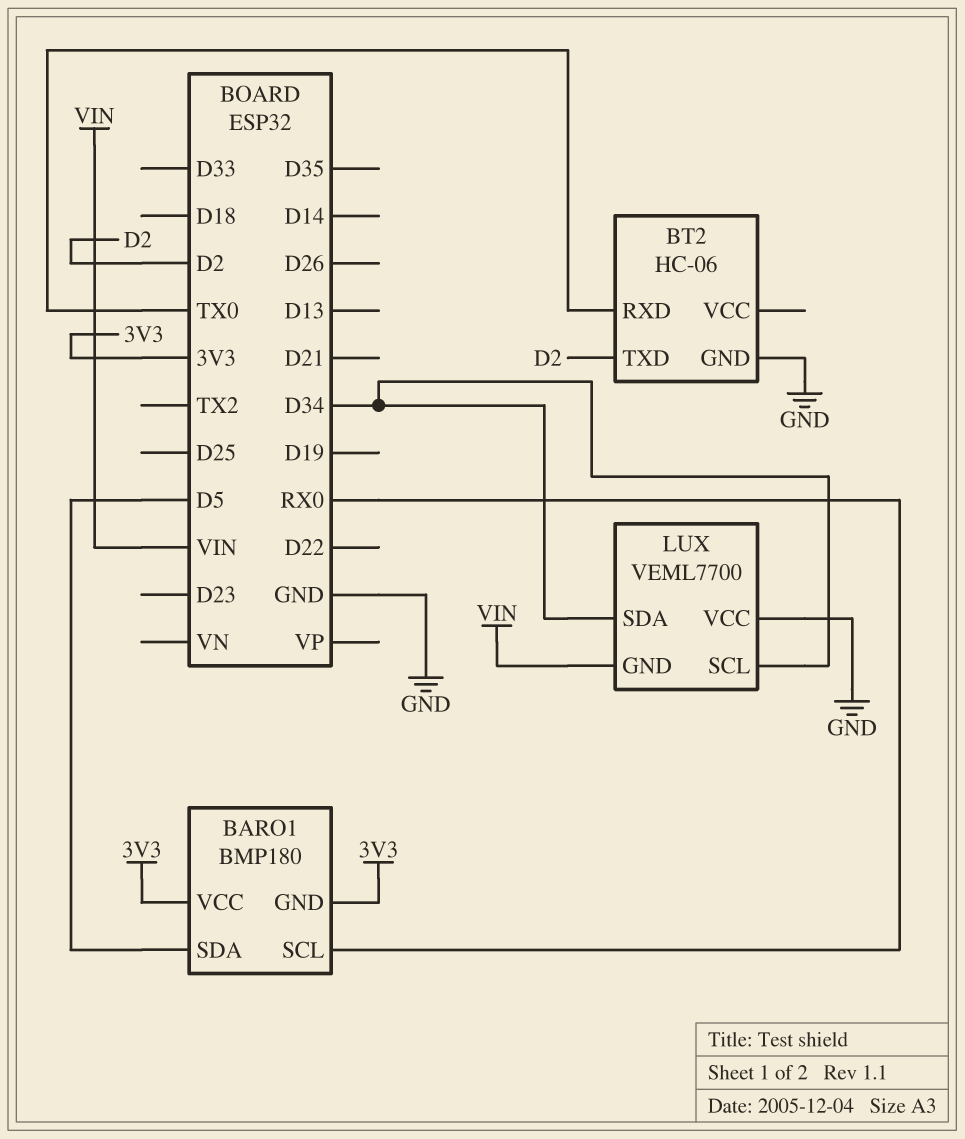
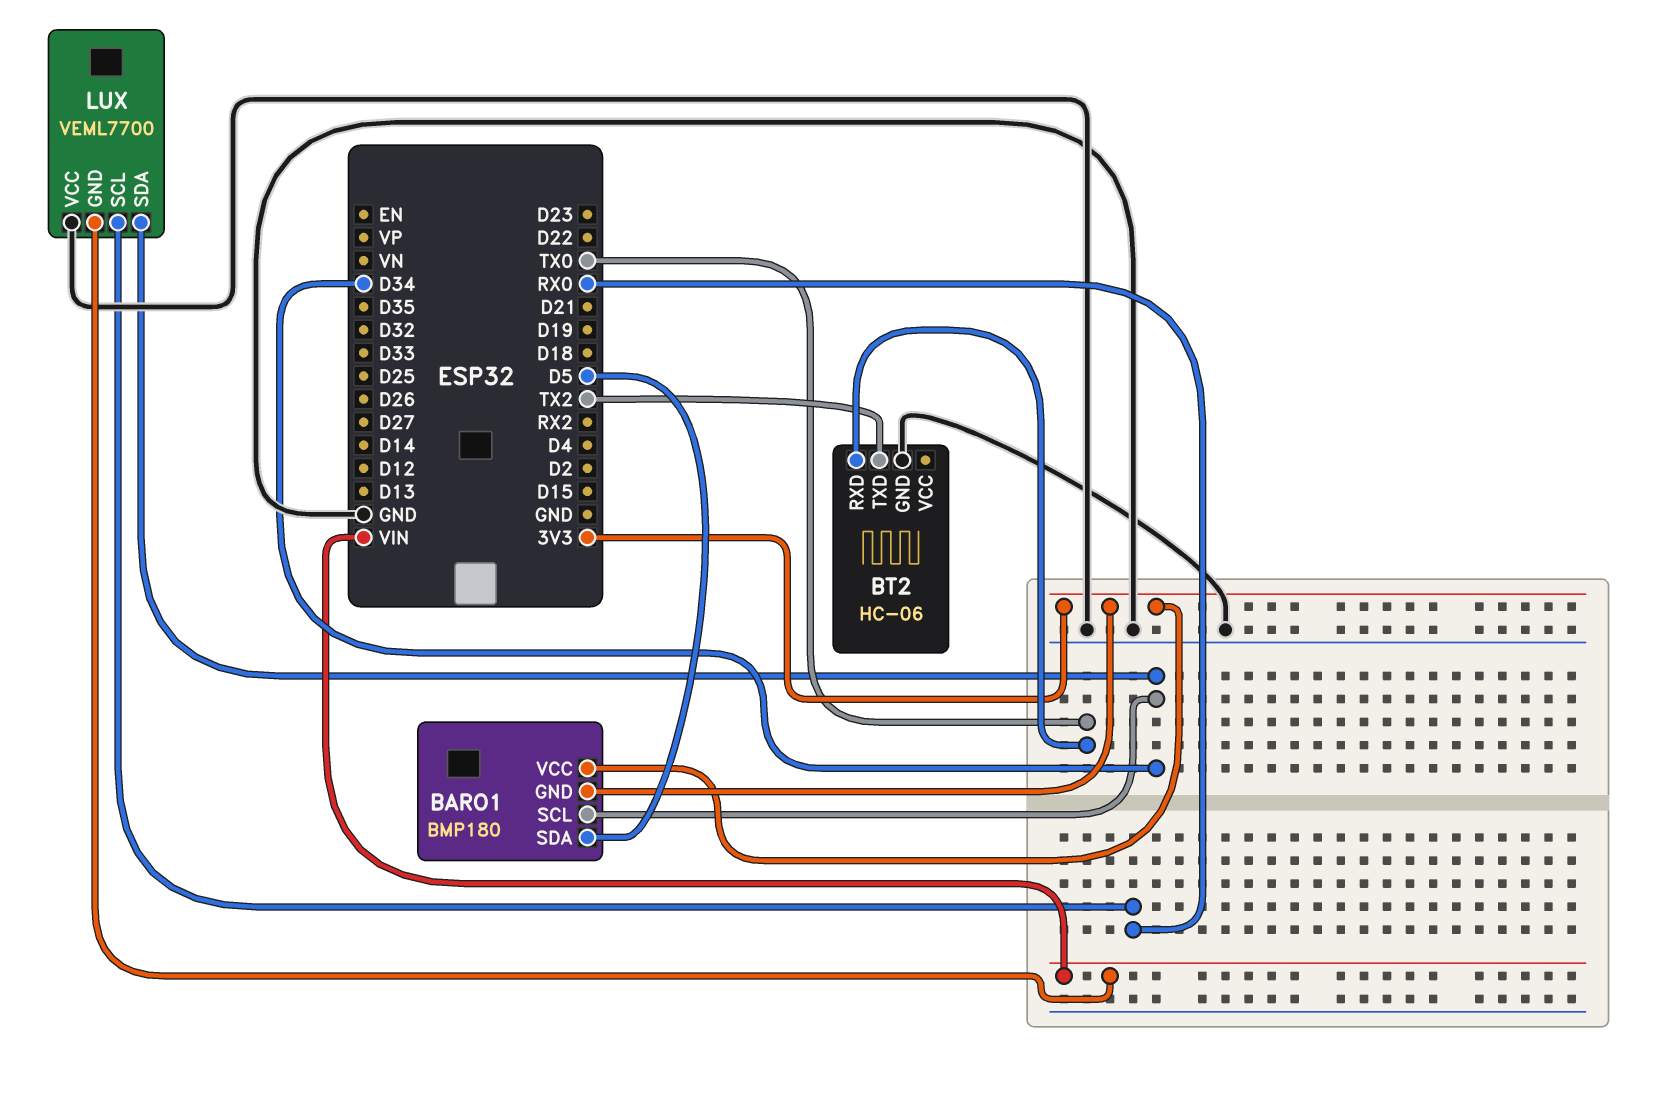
BARO1 pin SCL: RX0 -> D34
BT2 pin TXD: D2 -> TX2
LUX pin SCL: D34 -> RX0

